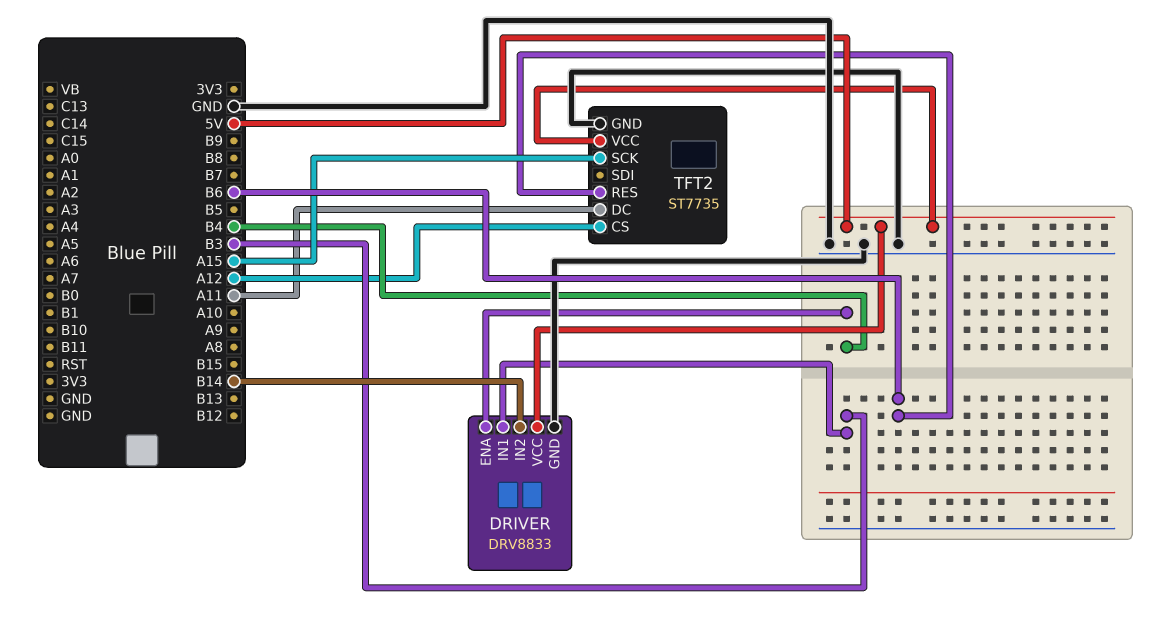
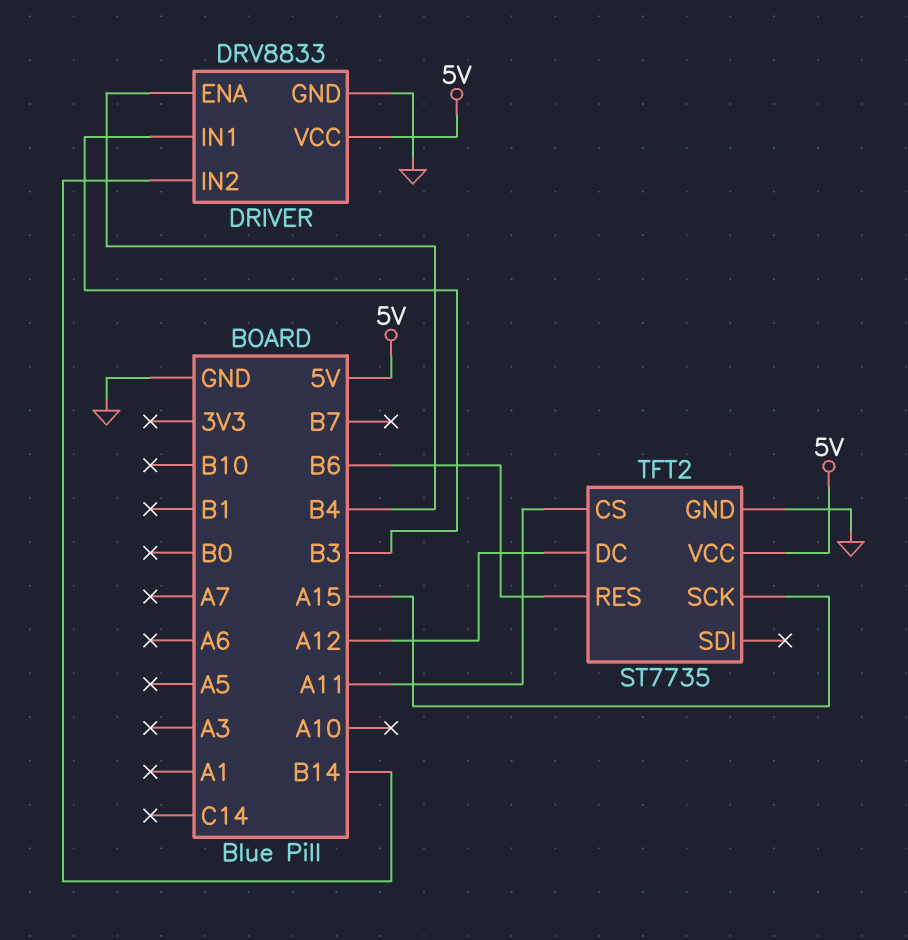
TFT2 pin CS: A12 -> A11
TFT2 pin DC: A11 -> A12

